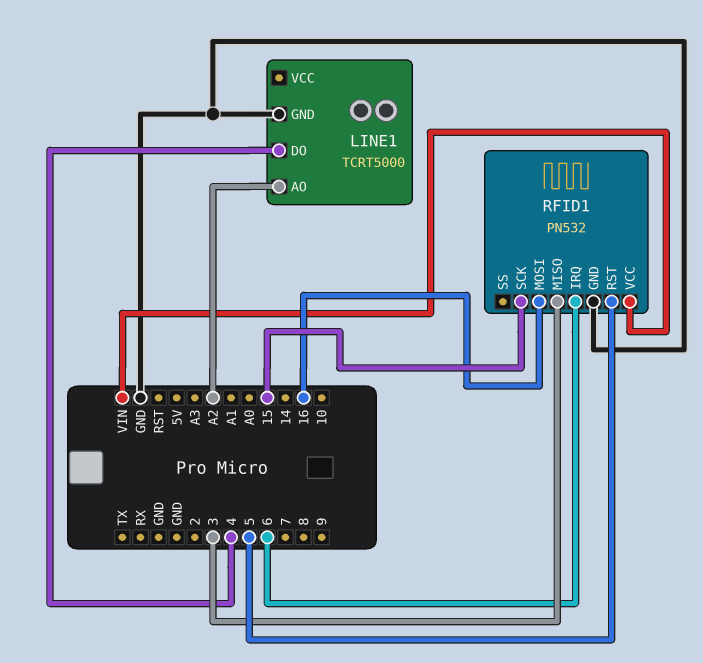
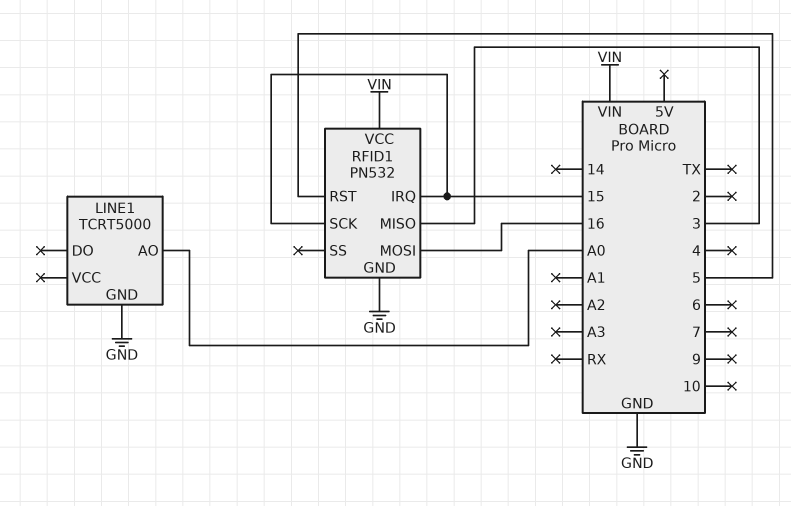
LINE1 pin AO: A2 -> A0
LINE1 pin DO: 4 -> none
RFID1 pin IRQ: 6 -> 15

